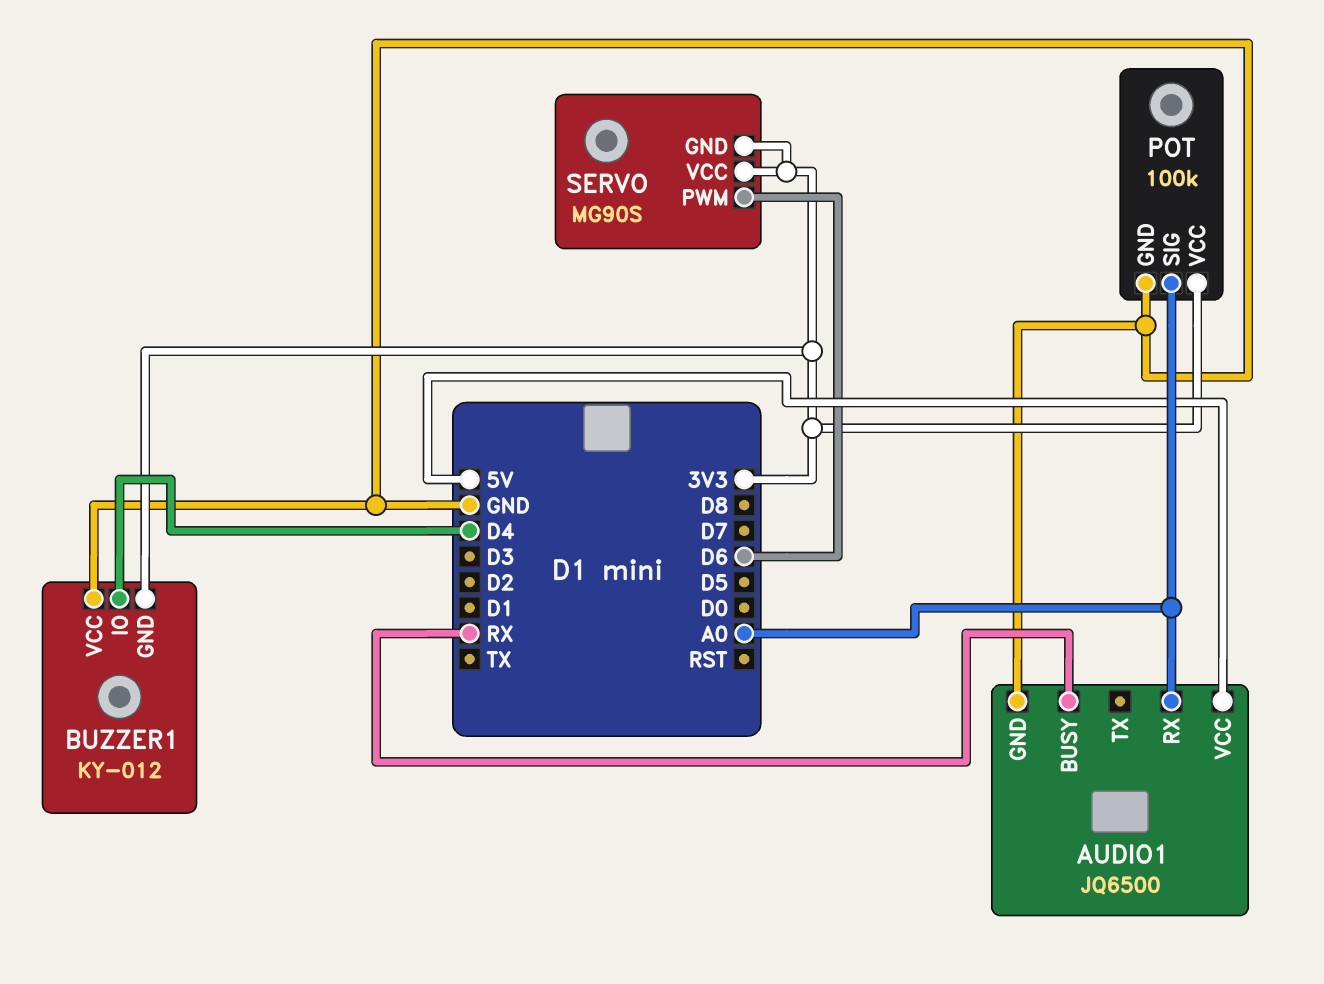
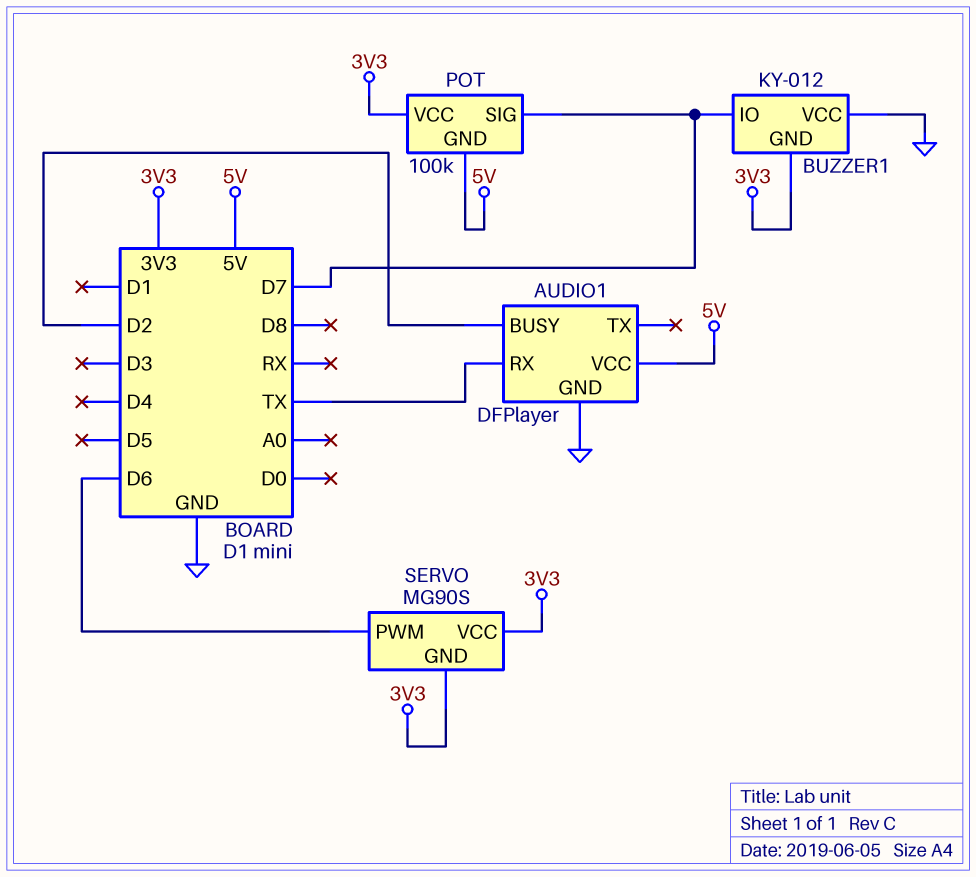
AUDIO1: JQ6500 -> DFPlayer
AUDIO1 pin BUSY: RX -> D2
AUDIO1 pin RX: A0 -> TX
BUZZER1 pin IO: D4 -> D7
POT pin GND: GND -> 5V
POT pin SIG: A0 -> D7

